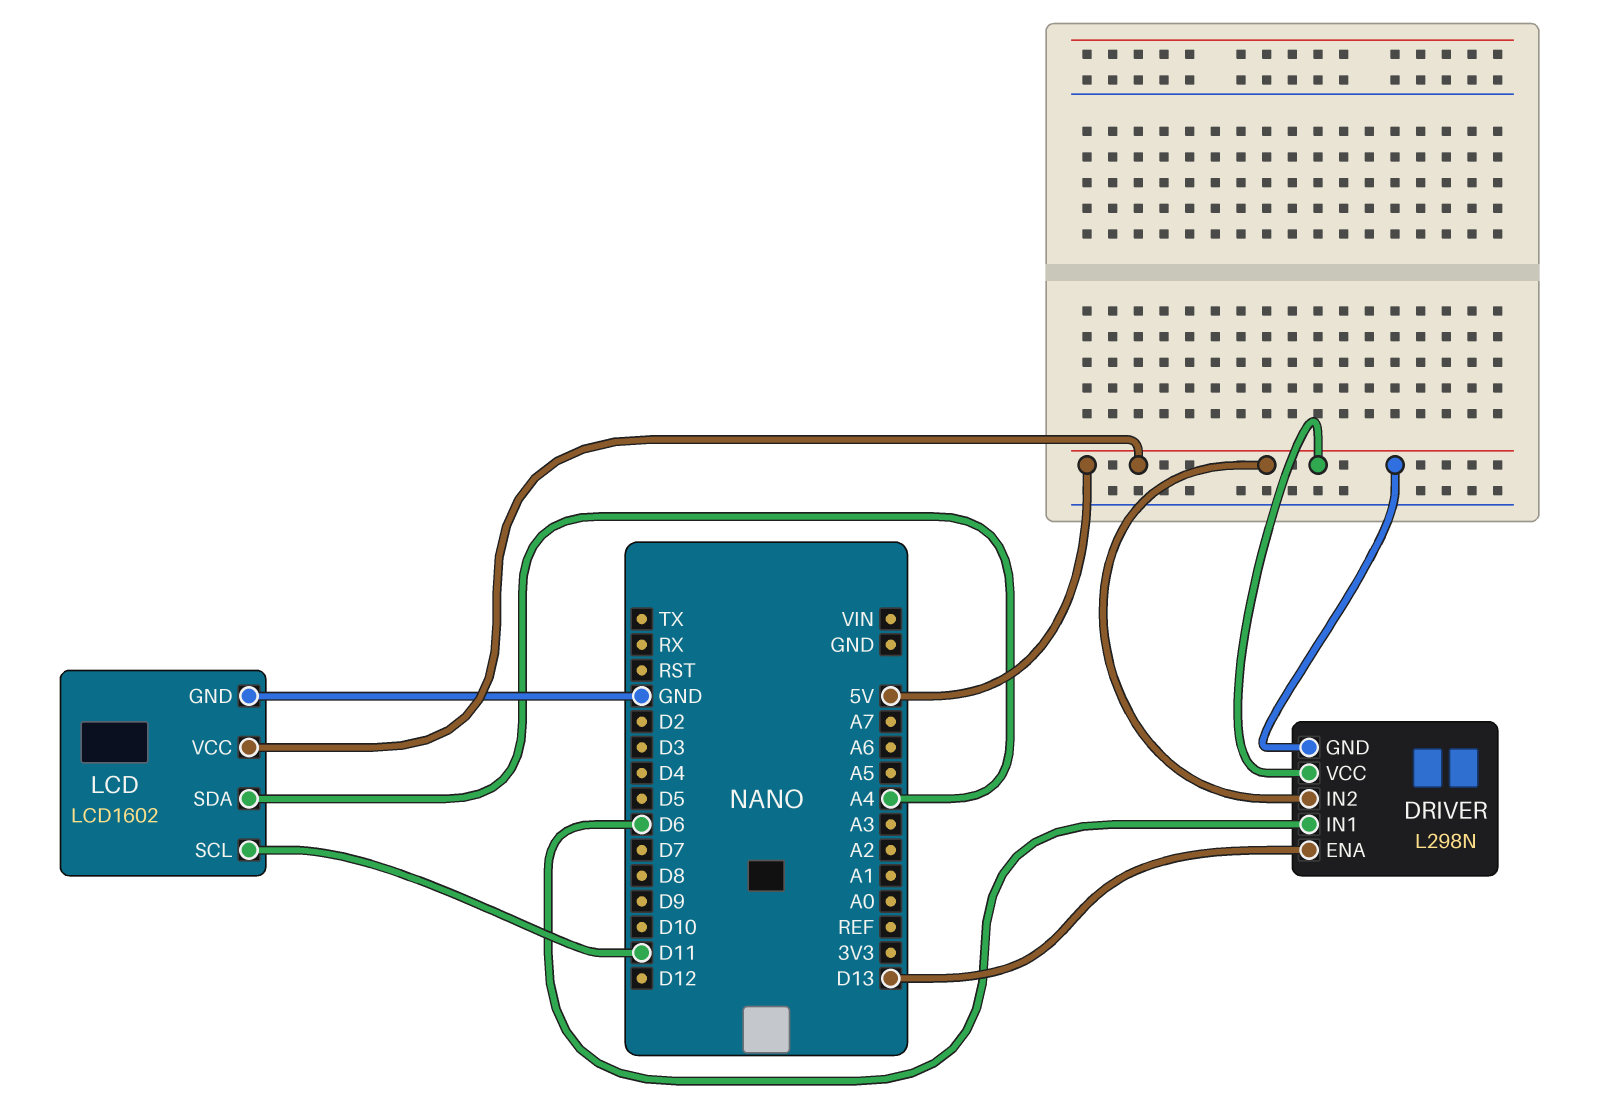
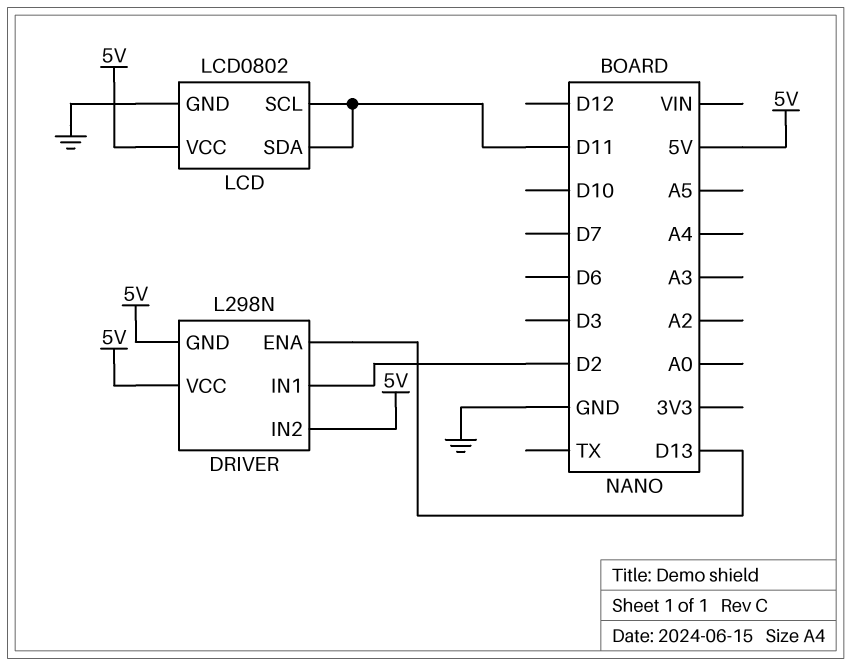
DRIVER pin IN1: D6 -> D2
LCD: LCD1602 -> LCD0802
LCD pin SDA: A4 -> D11

